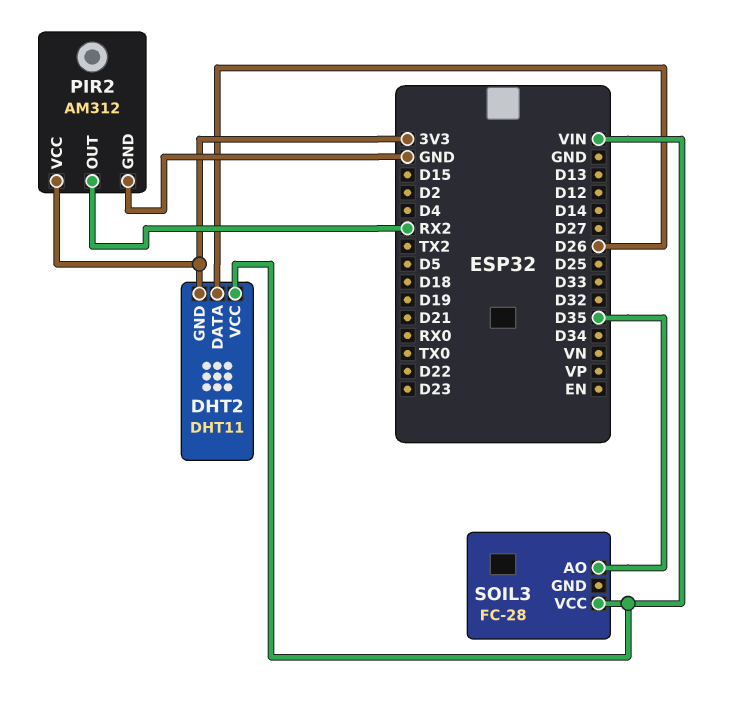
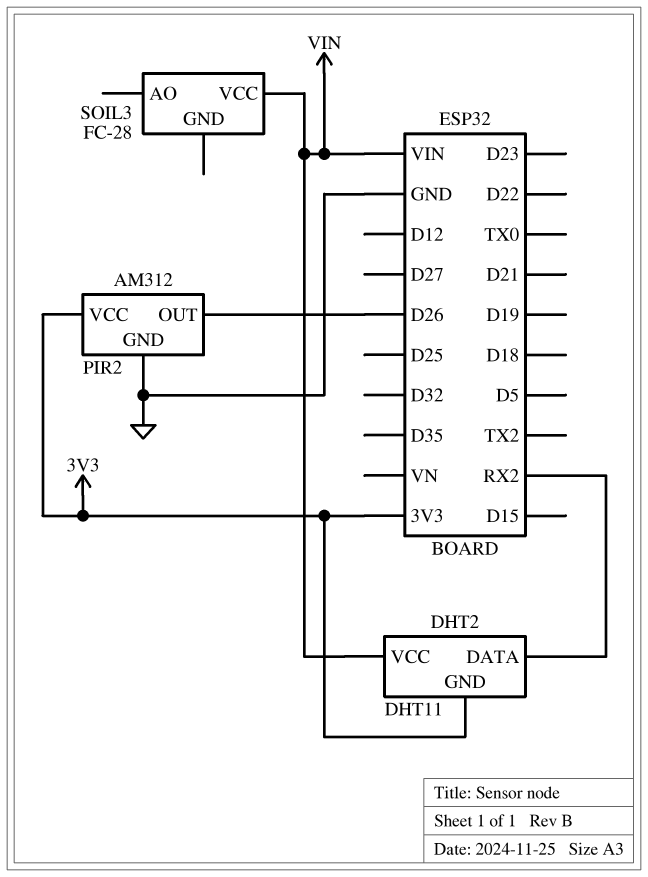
DHT2 pin DATA: D26 -> RX2
PIR2 pin OUT: RX2 -> D26
SOIL3 pin AO: D35 -> none

